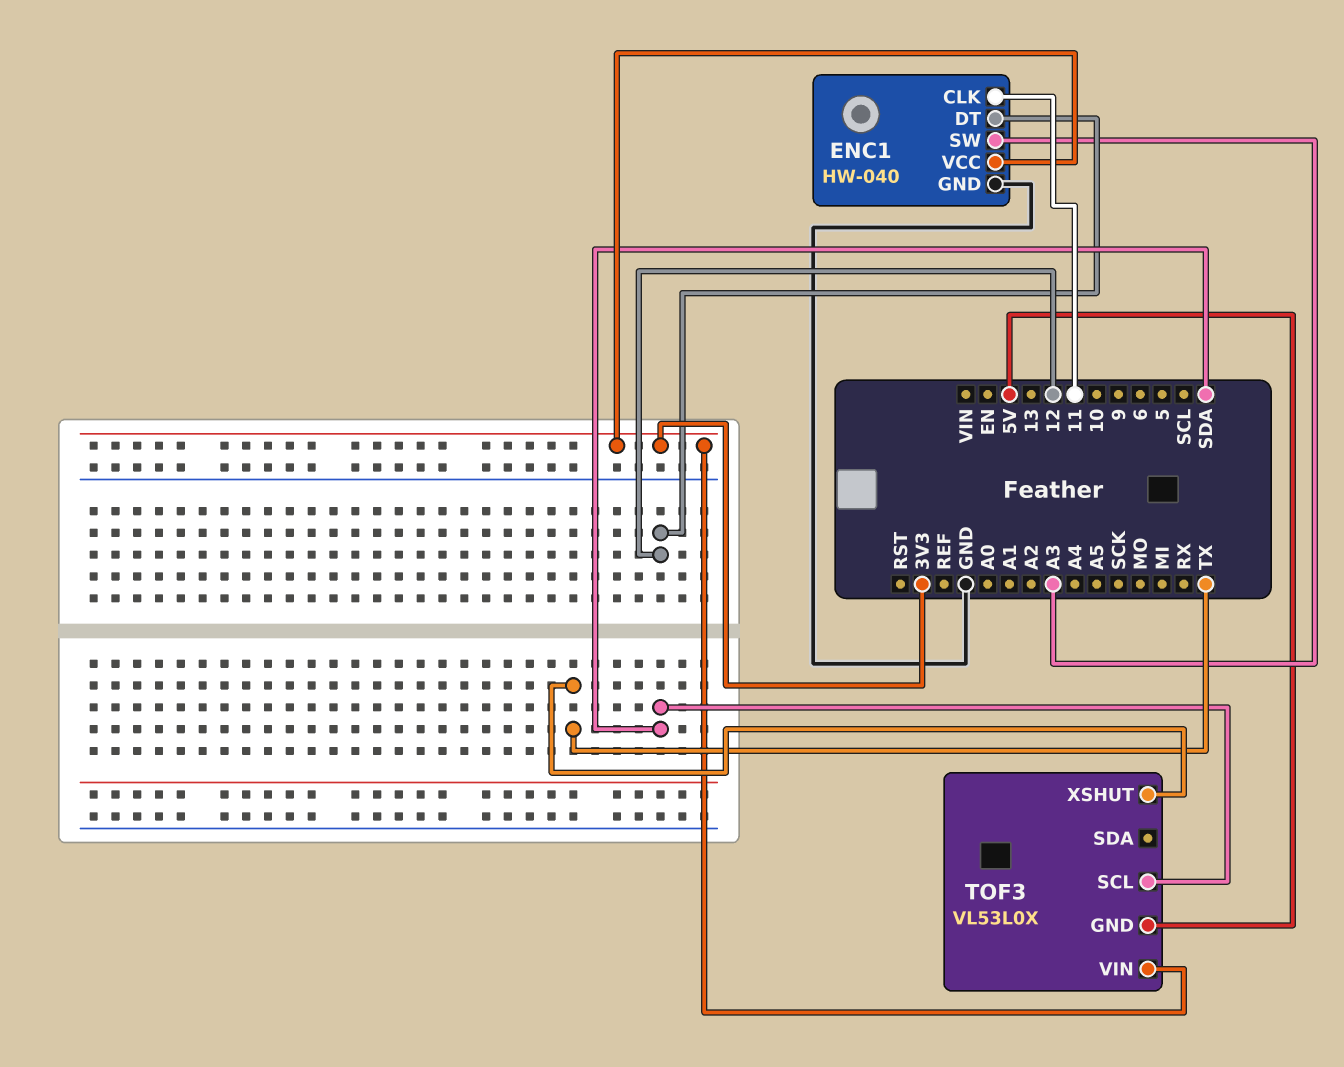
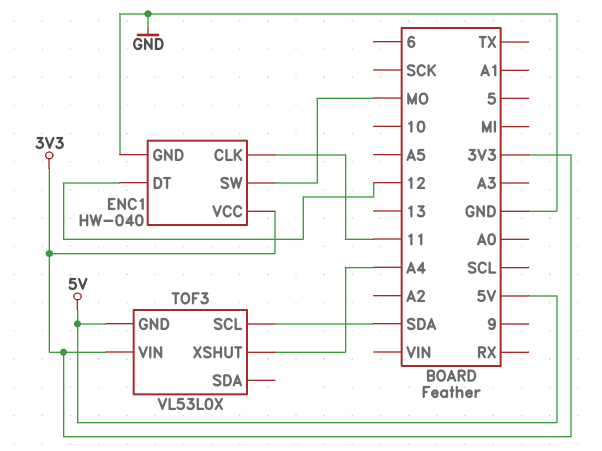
ENC1 pin SW: A3 -> MO
TOF3 pin XSHUT: TX -> A4

